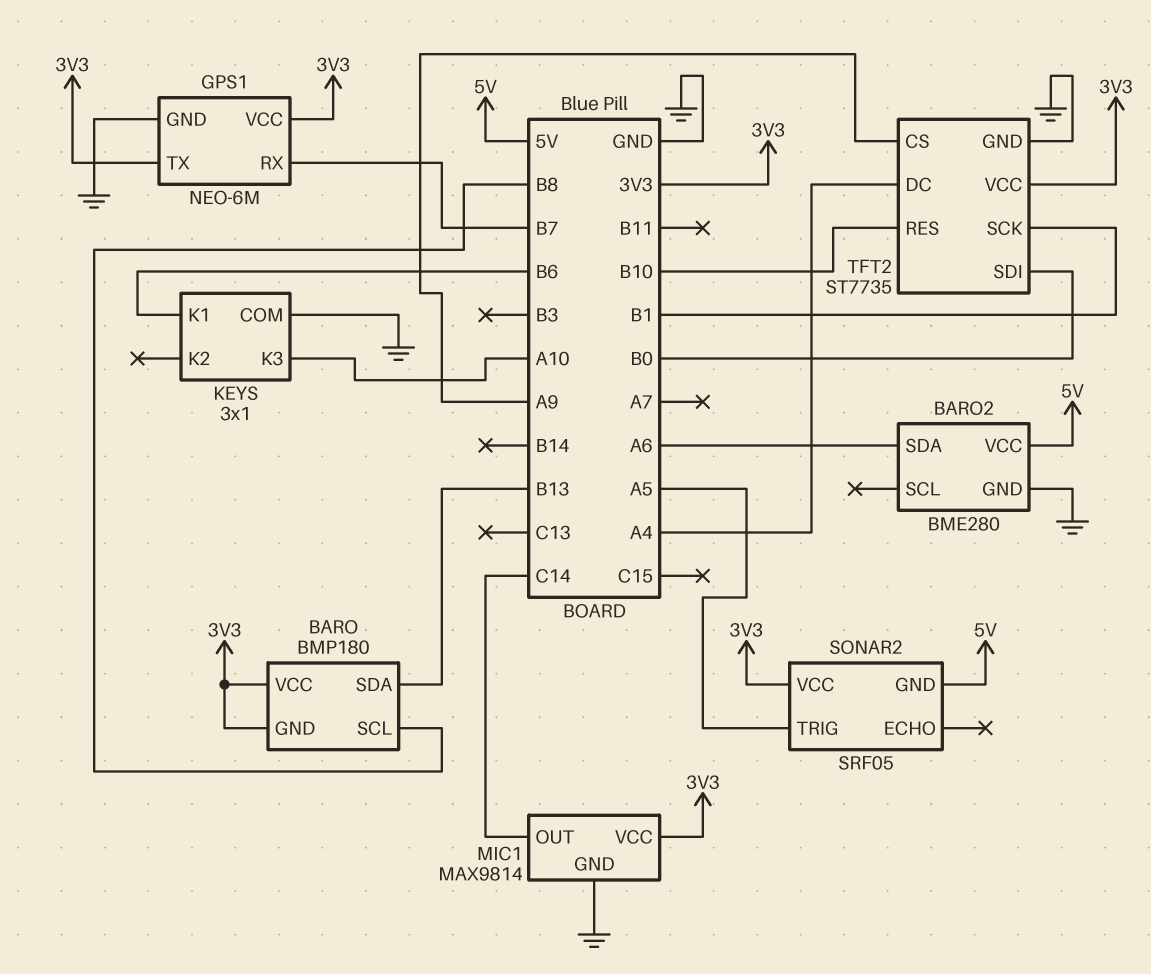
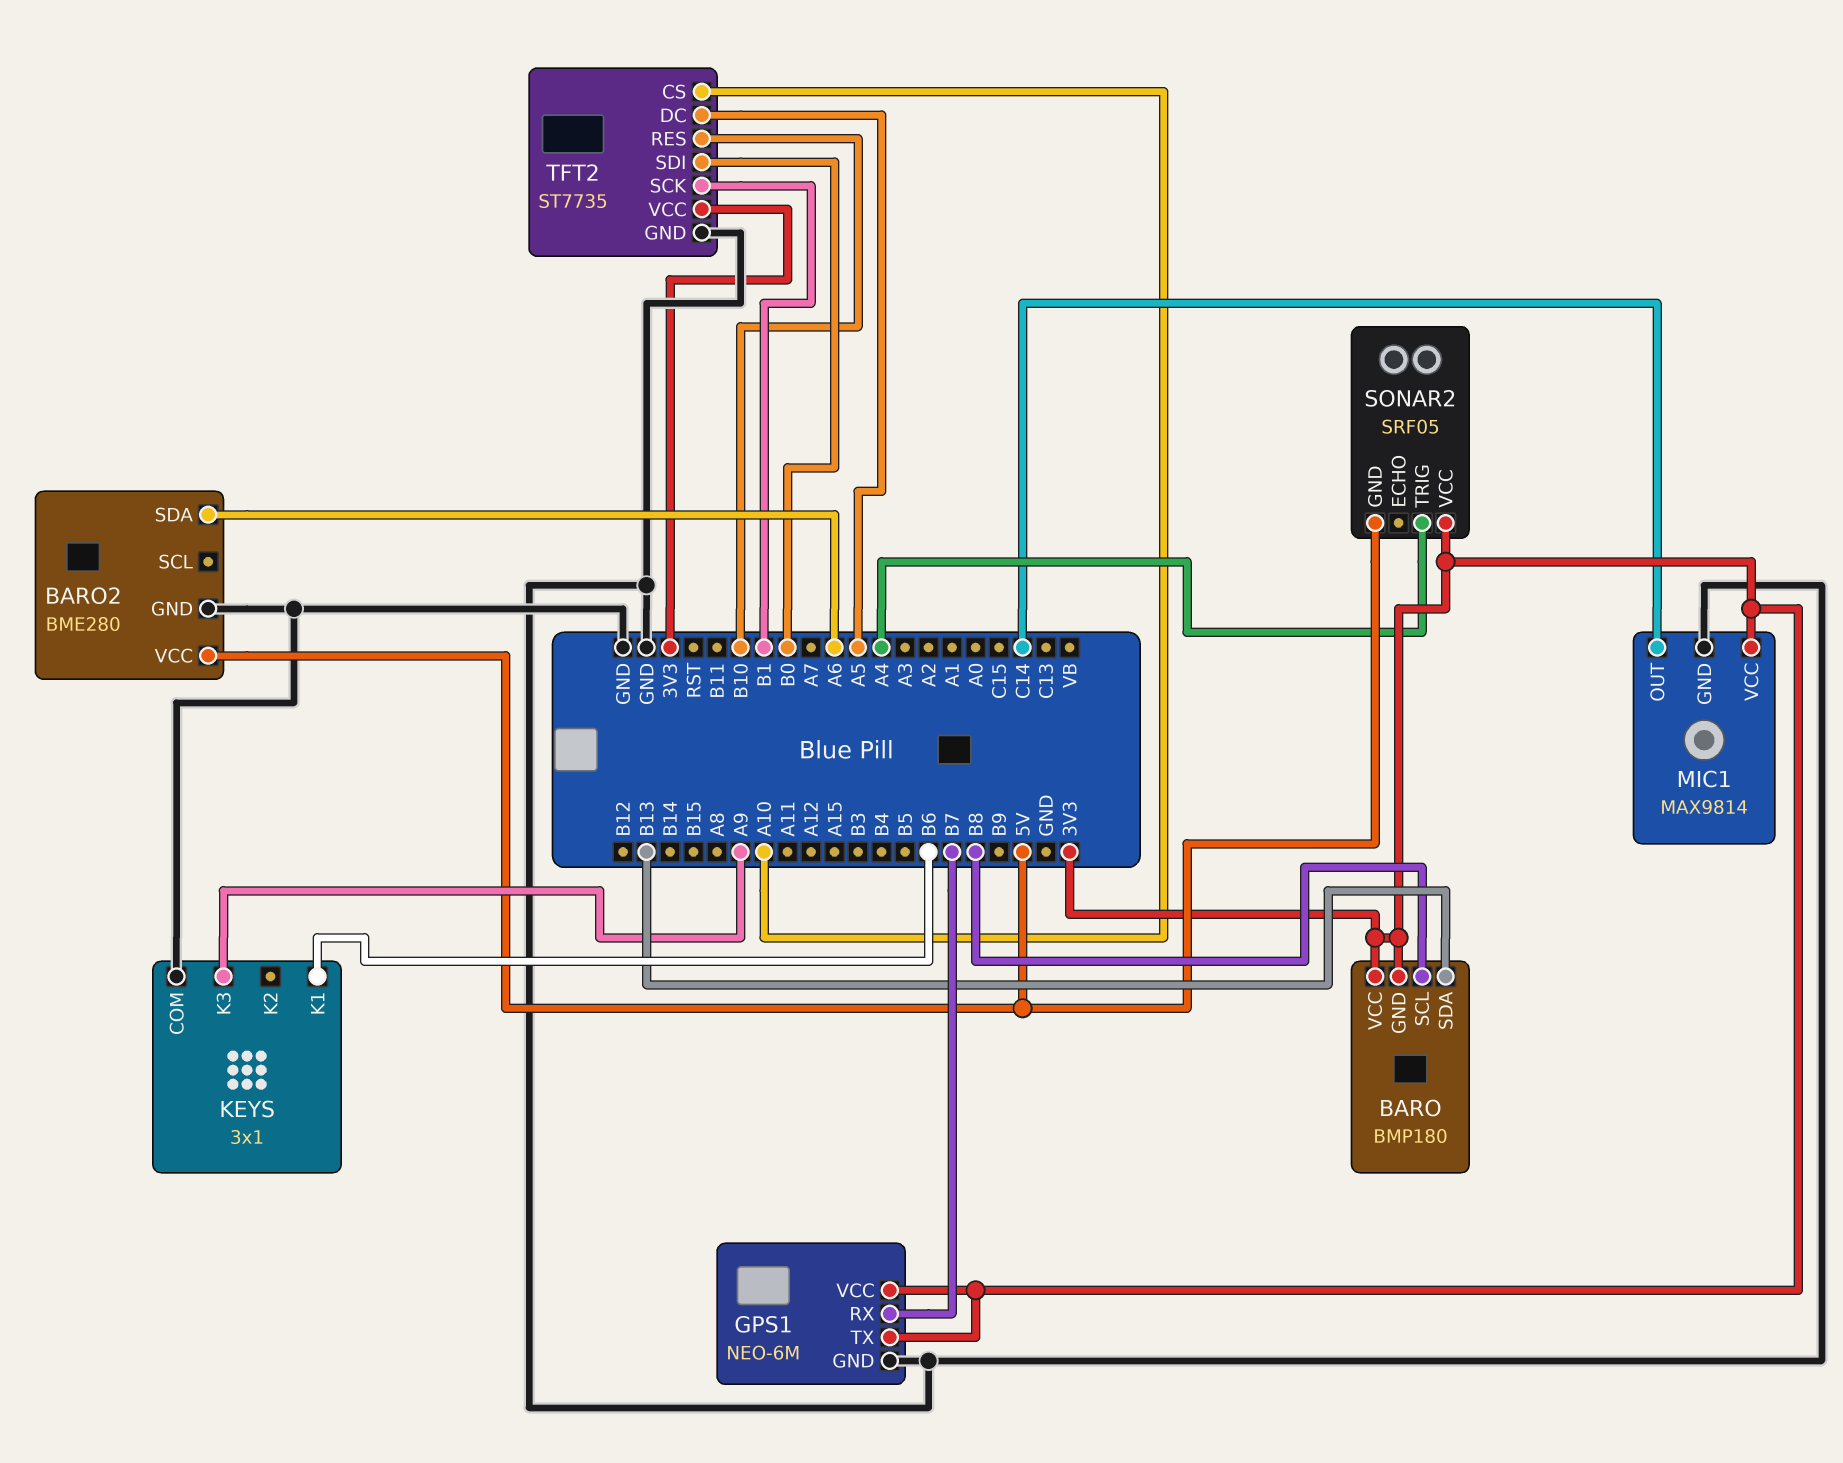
KEYS pin K3: A10 -> A9
SONAR2 pin TRIG: A5 -> A4
TFT2 pin CS: A9 -> A10
TFT2 pin DC: A4 -> A5

